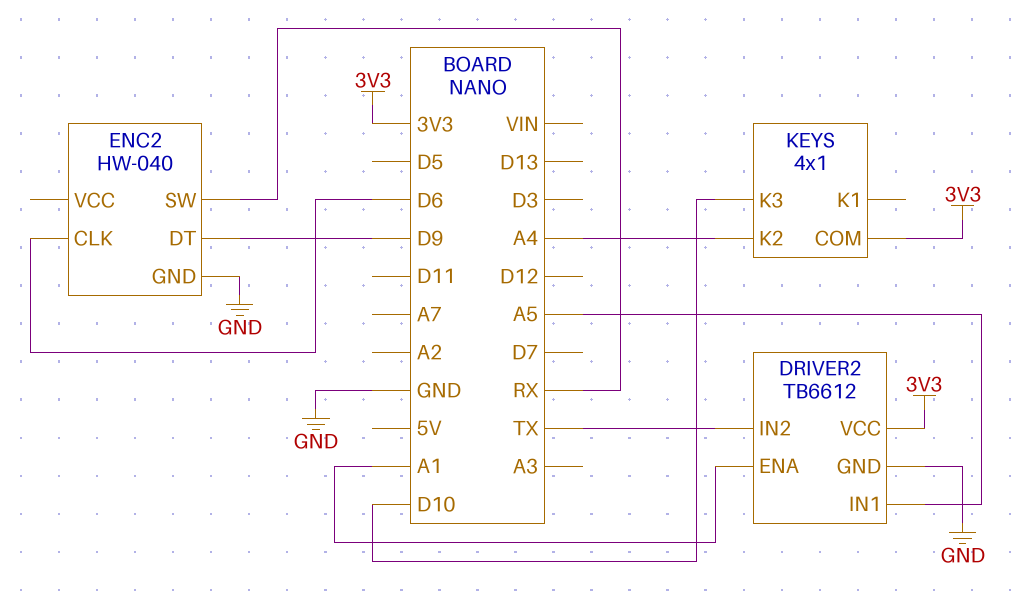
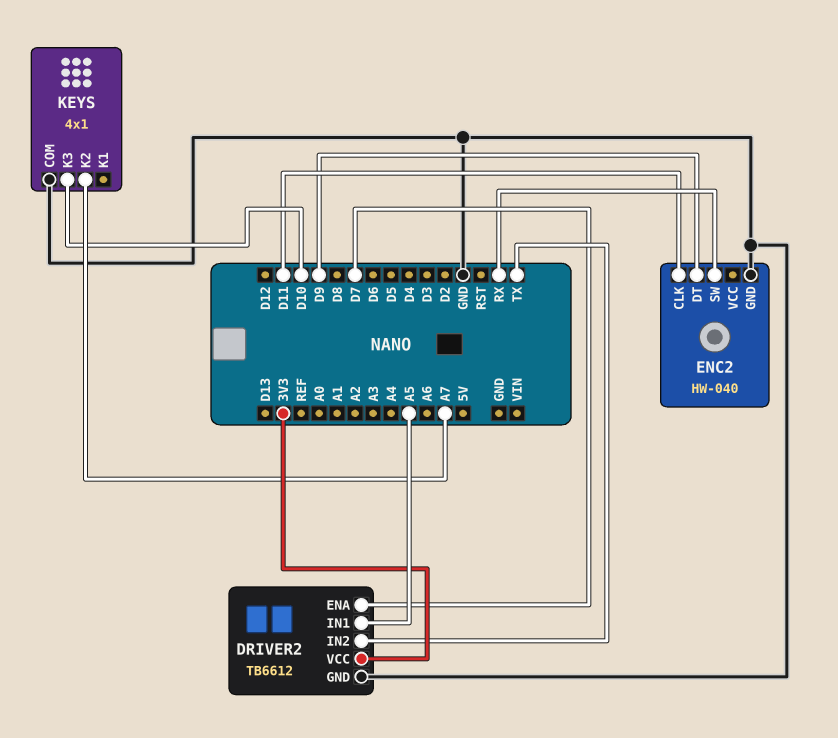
DRIVER2 pin ENA: A1 -> D7
ENC2 pin CLK: D6 -> D11
KEYS pin COM: 3V3 -> GND
KEYS pin K2: A4 -> A7

